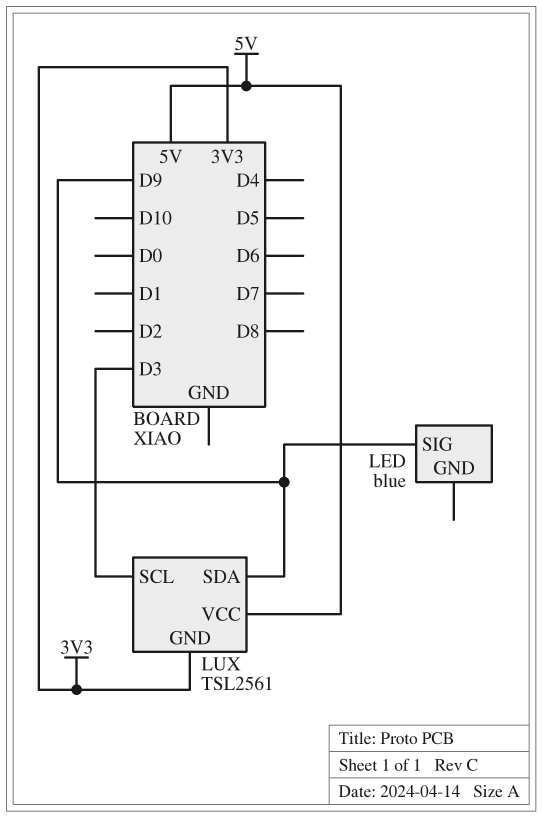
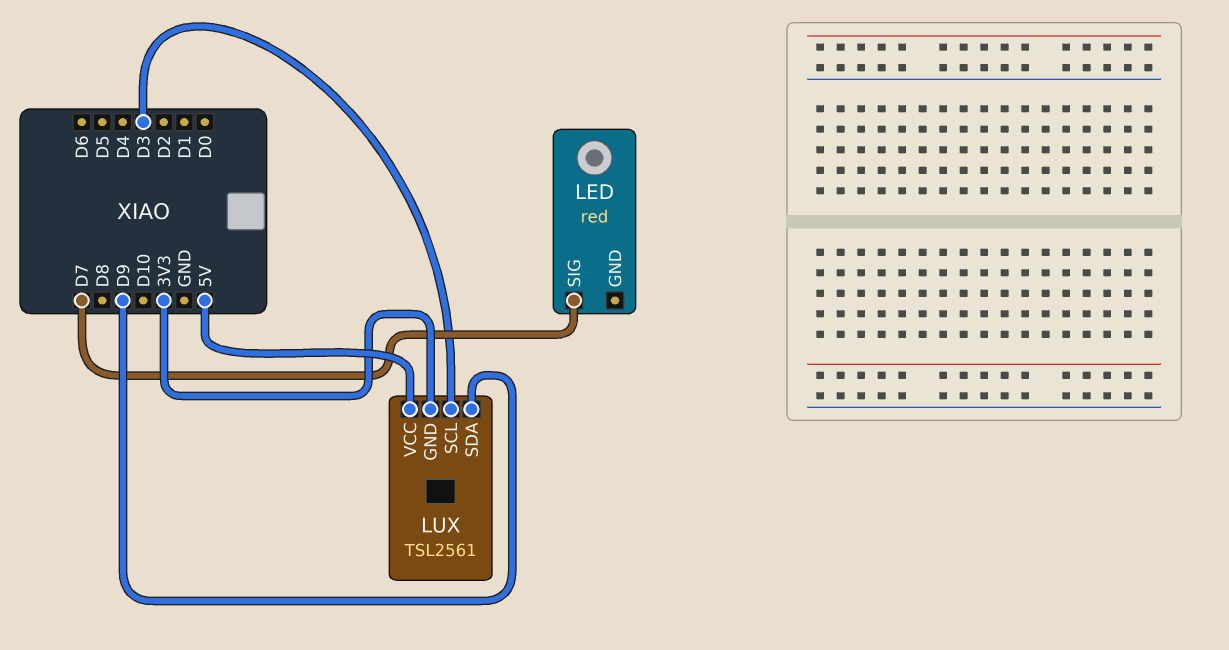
LED: blue -> red
LED pin SIG: D9 -> D7

